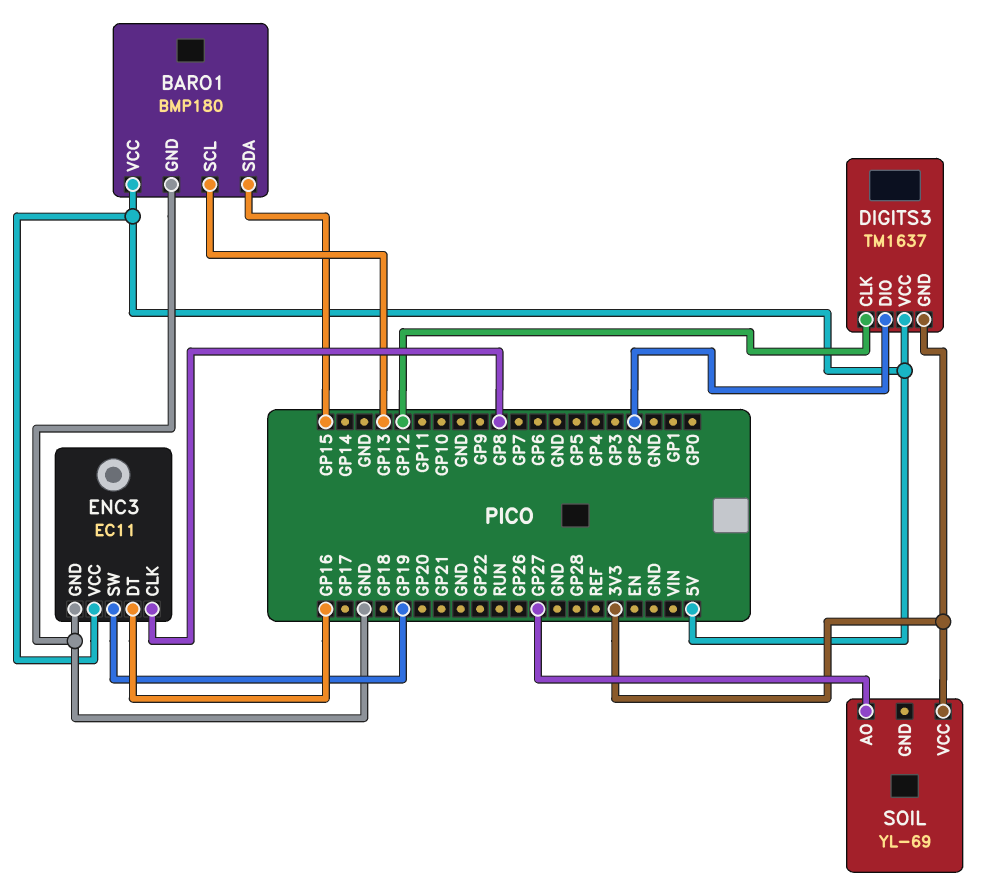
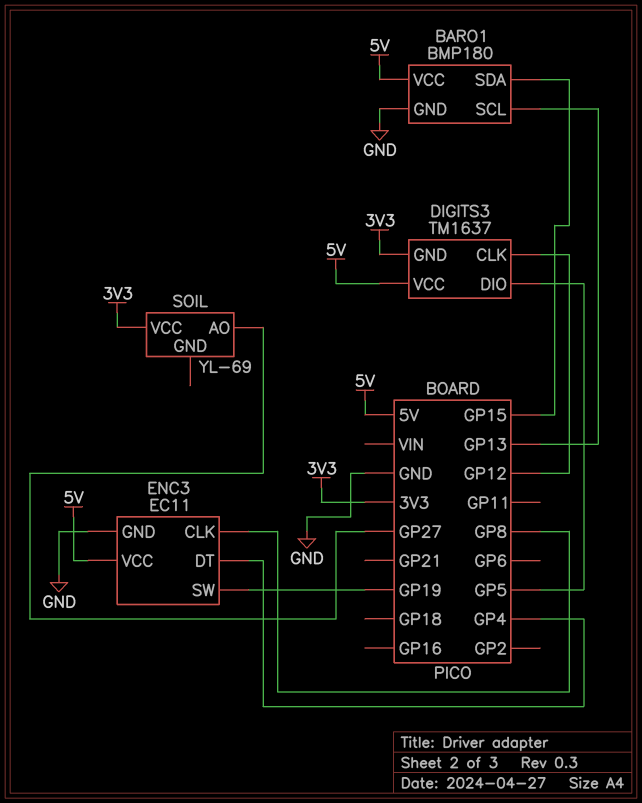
DIGITS3 pin DIO: GP2 -> GP5
ENC3 pin DT: GP16 -> GP4

